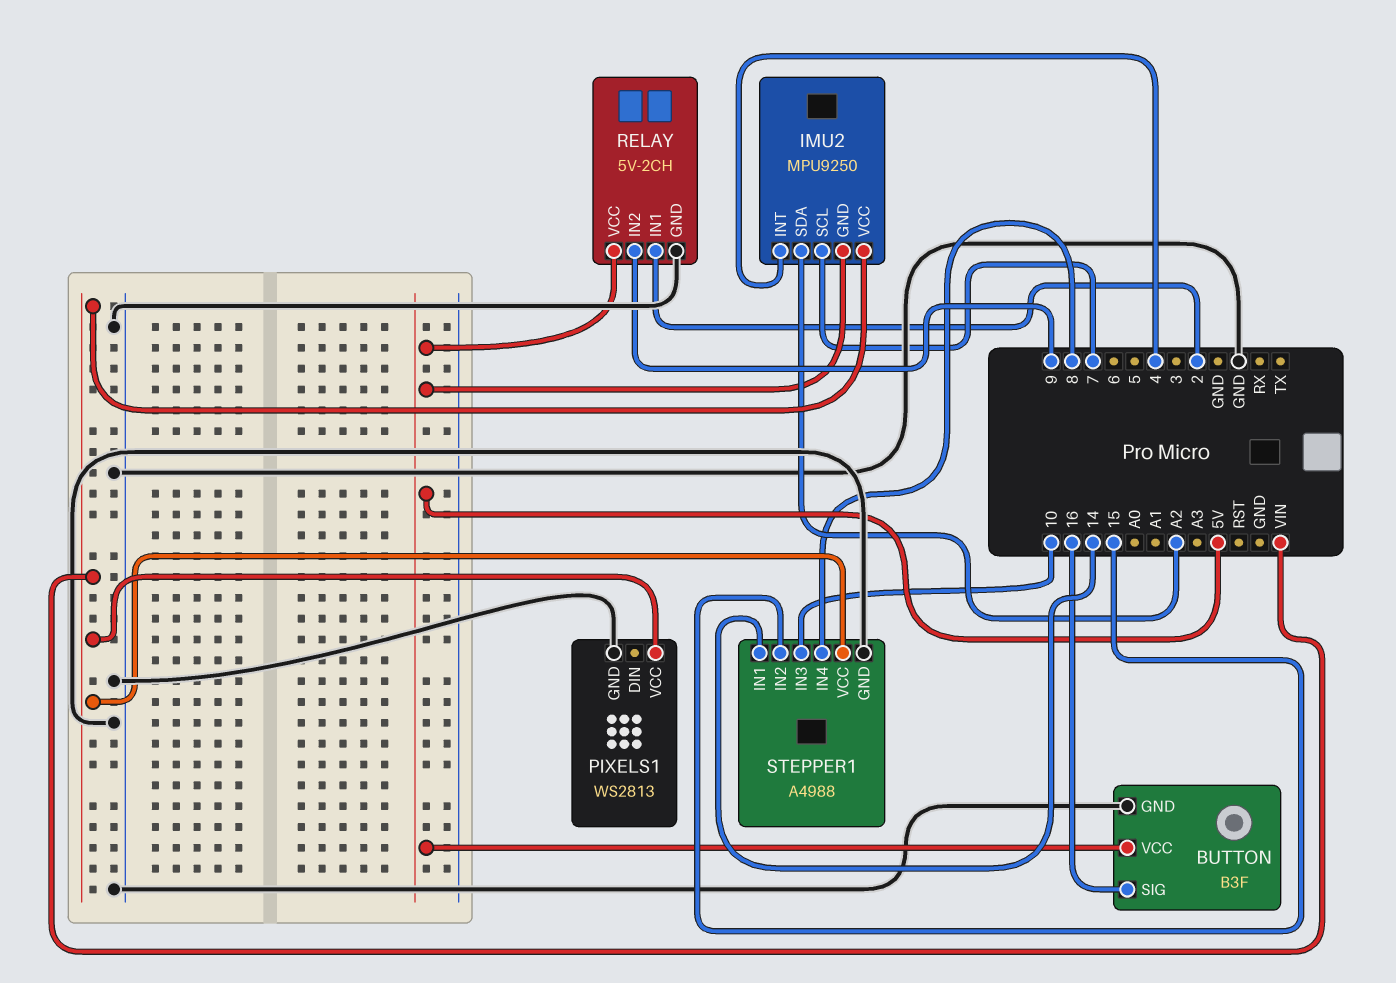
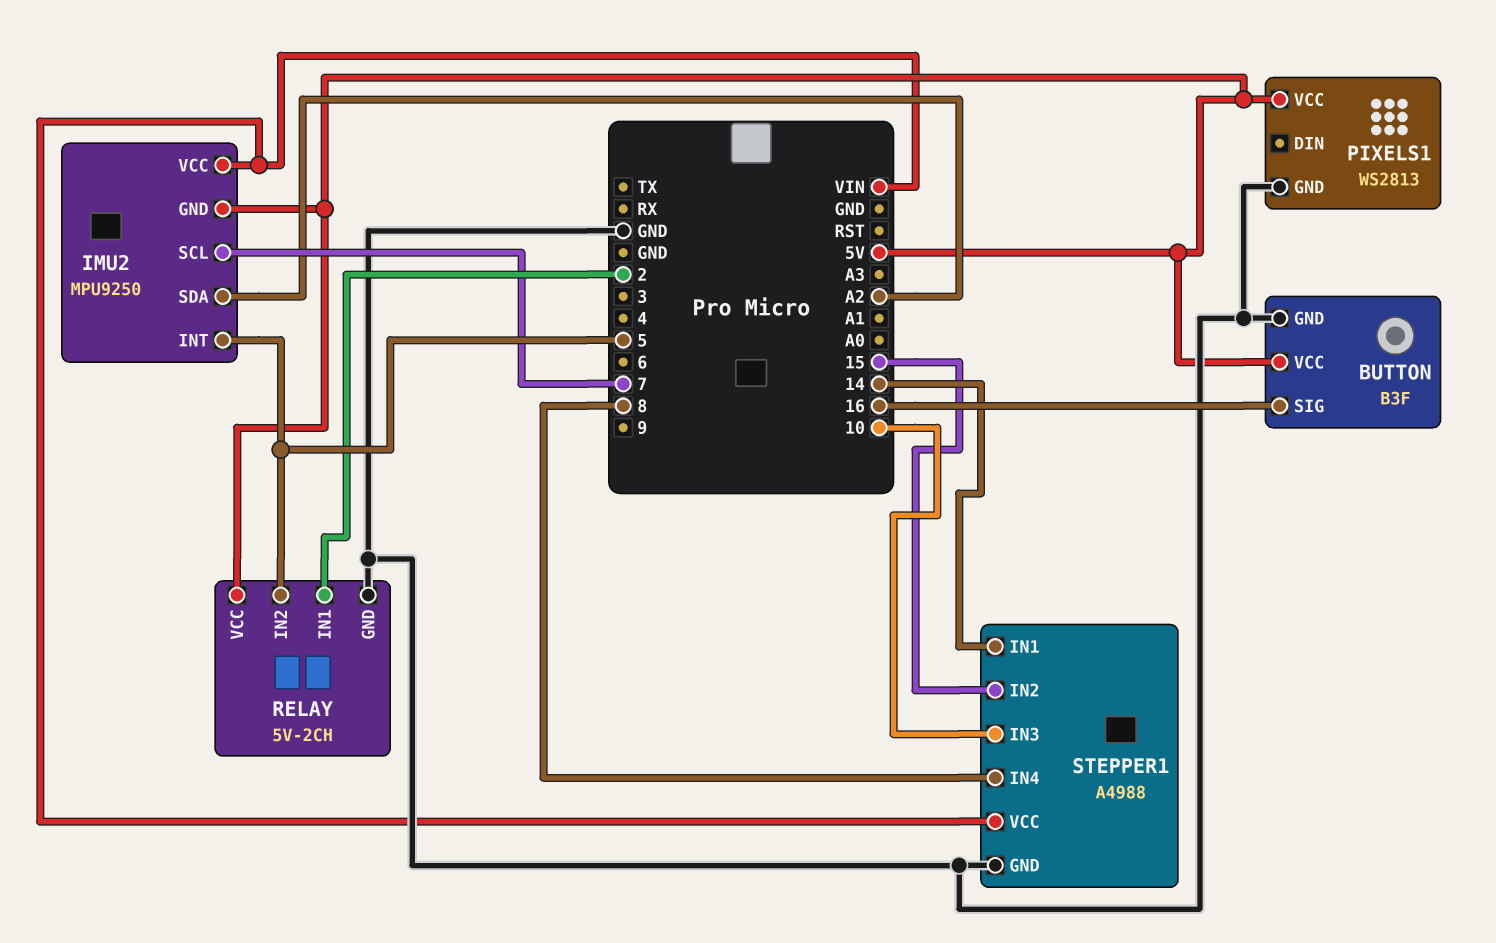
IMU2 pin INT: 4 -> 5
PIXELS1 pin VCC: VIN -> 5V
RELAY pin IN2: 9 -> 5

